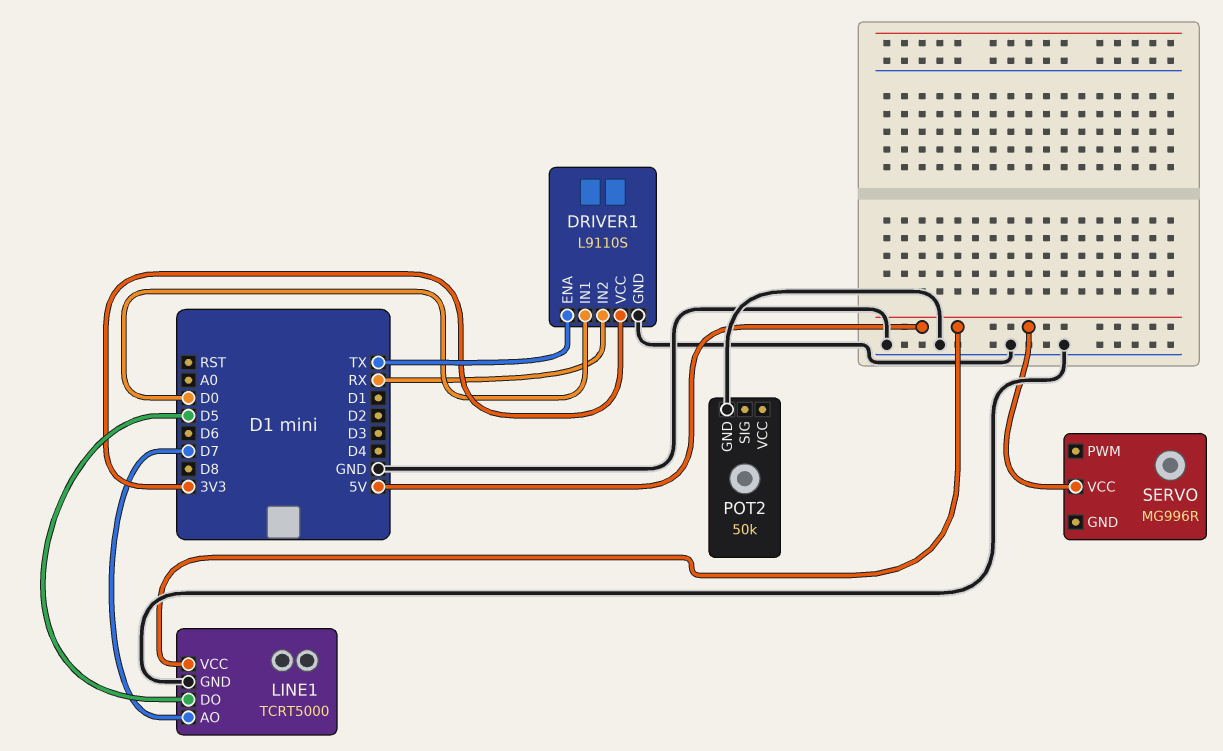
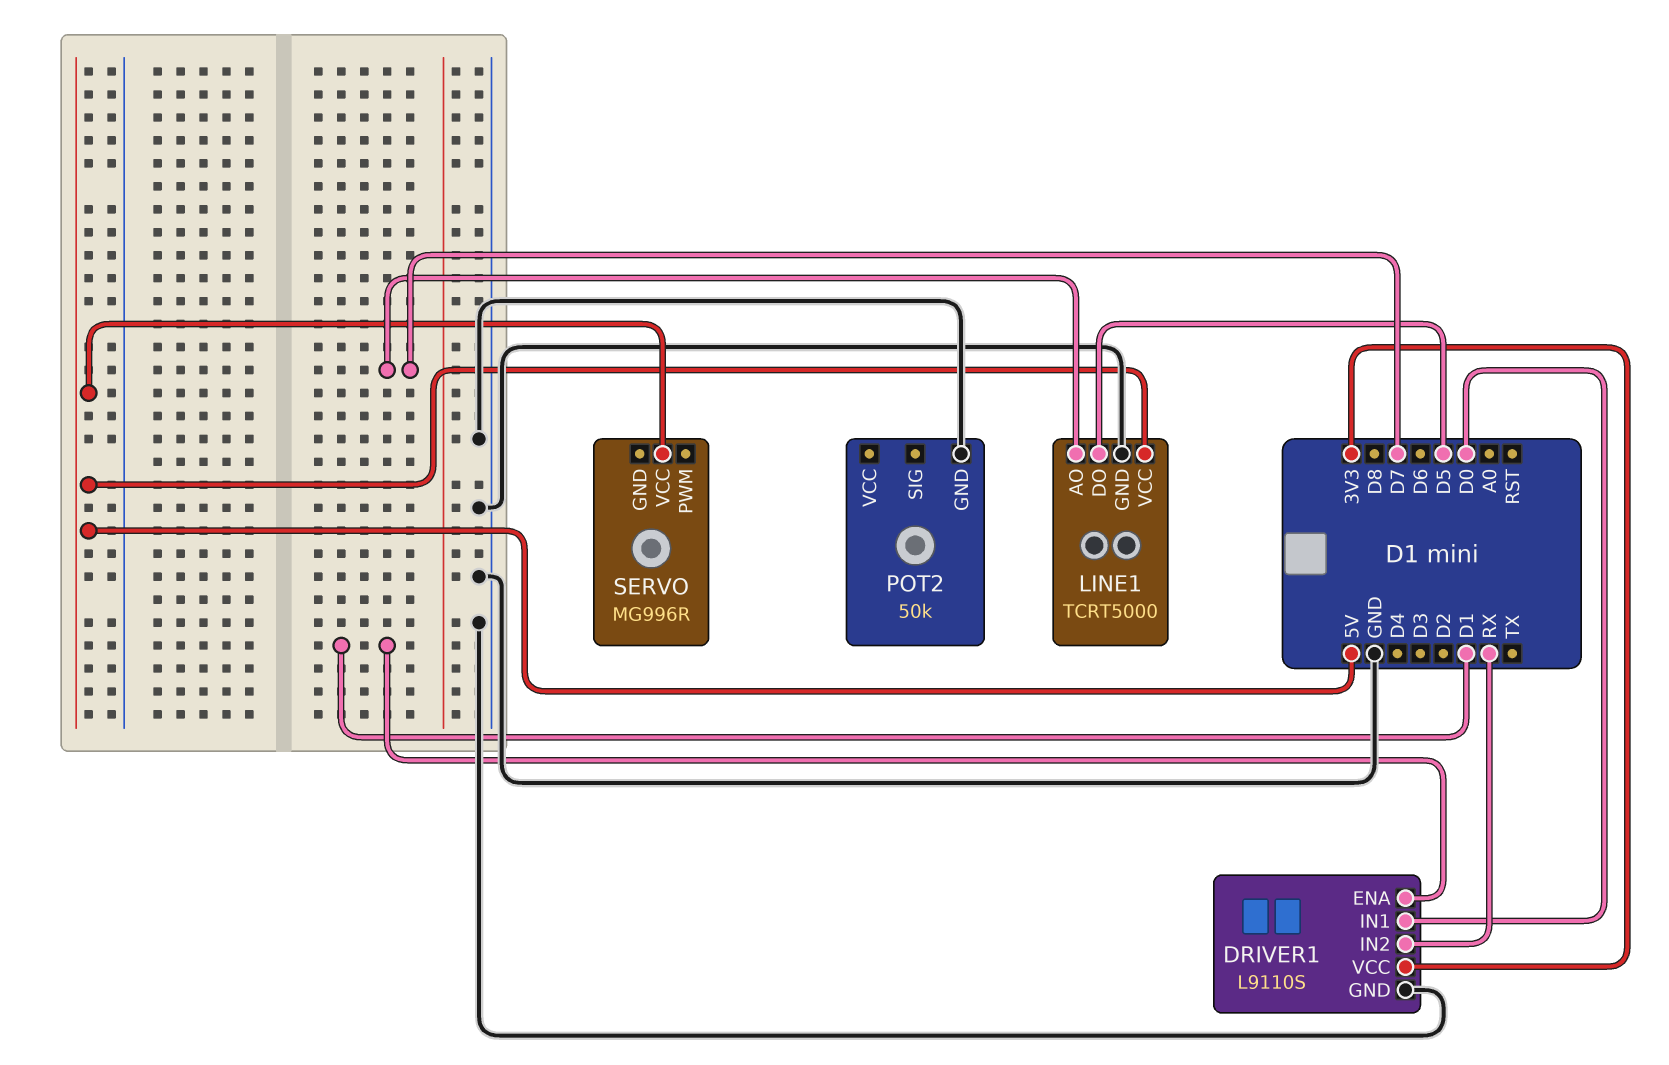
DRIVER1 pin ENA: TX -> D1

